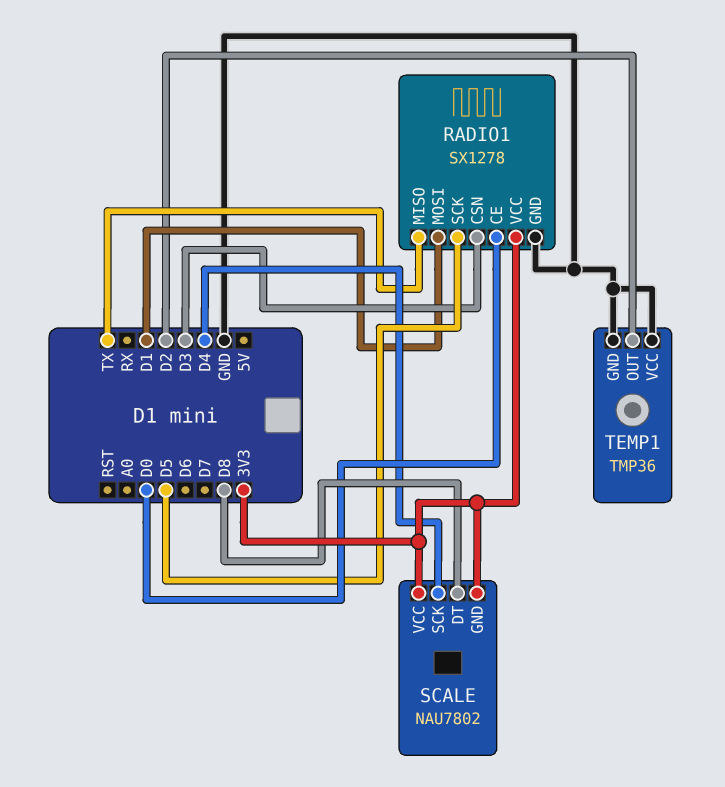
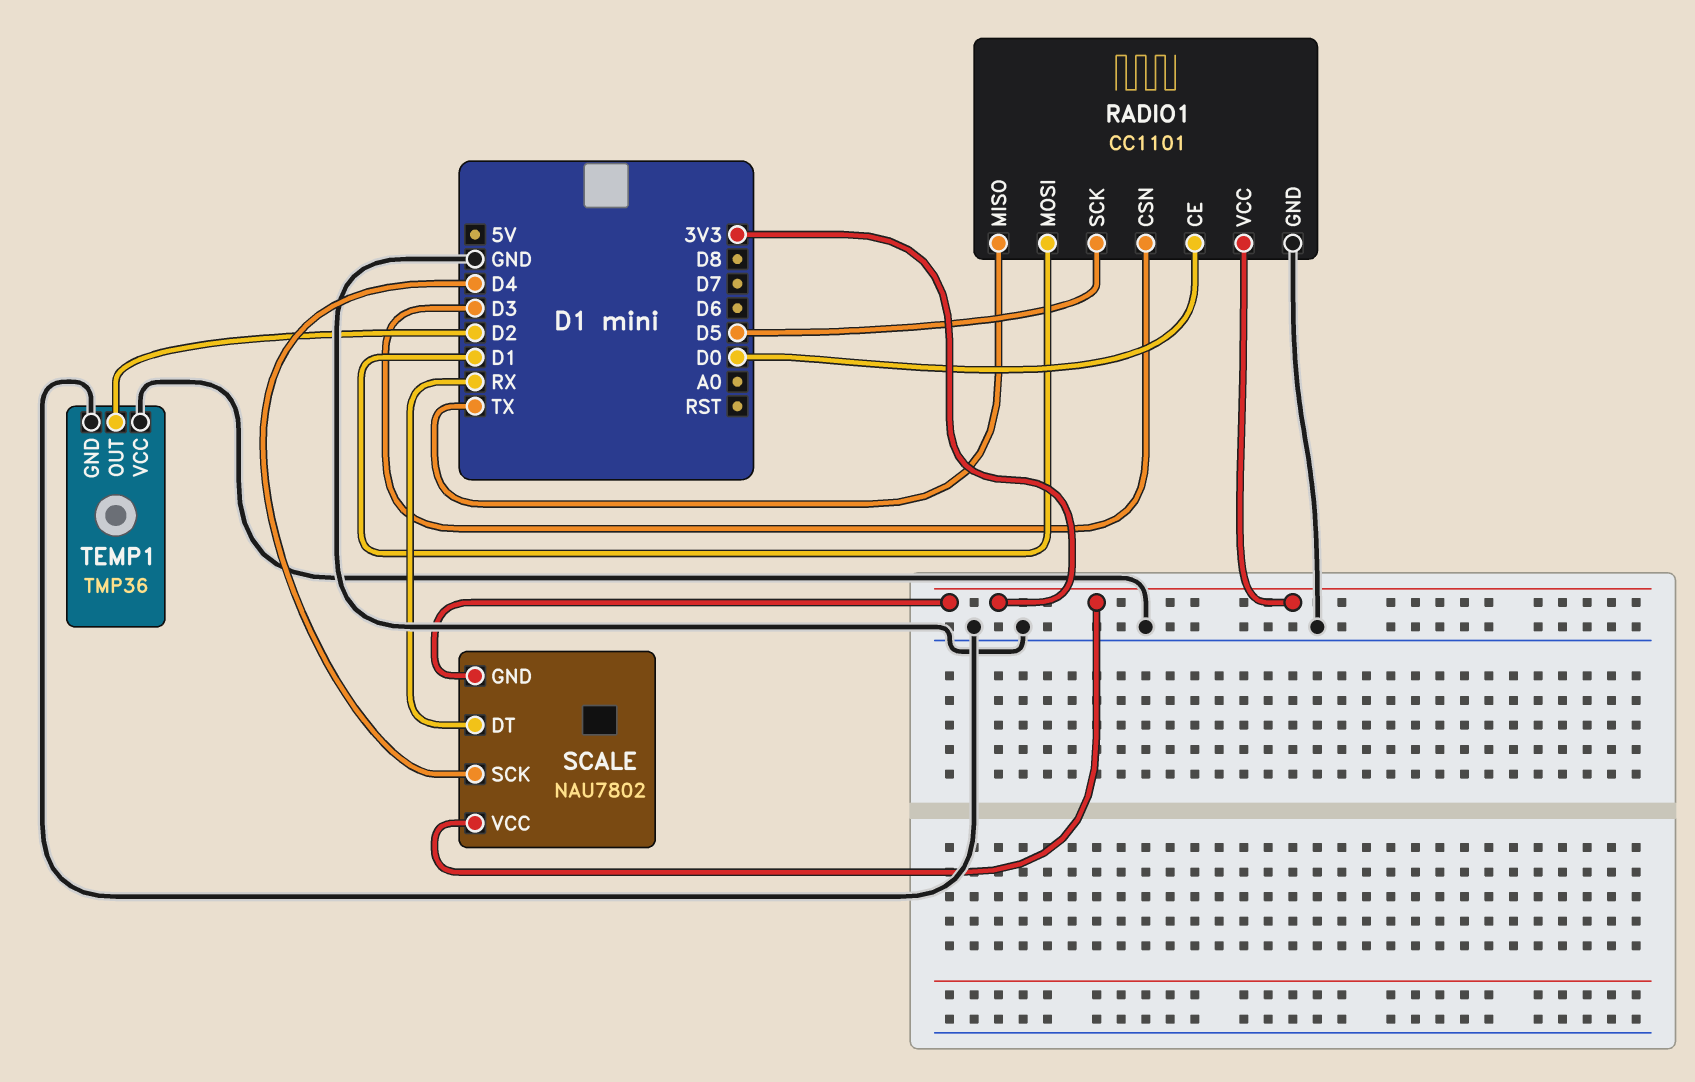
RADIO1: SX1278 -> CC1101
SCALE pin DT: D8 -> RX

